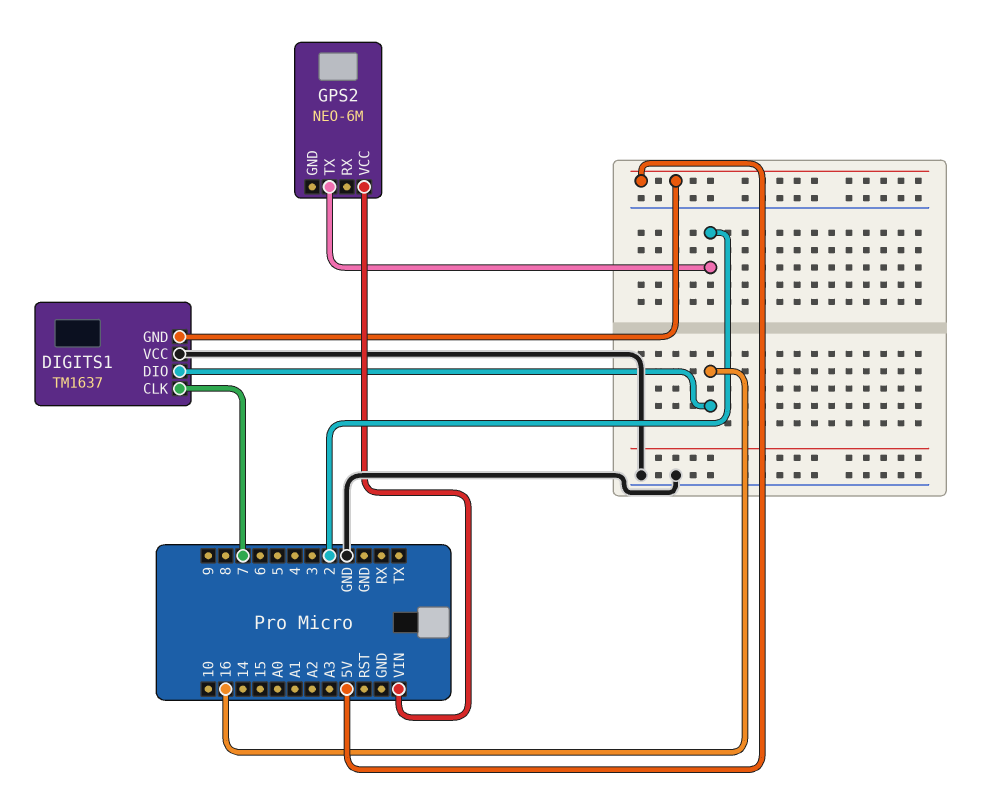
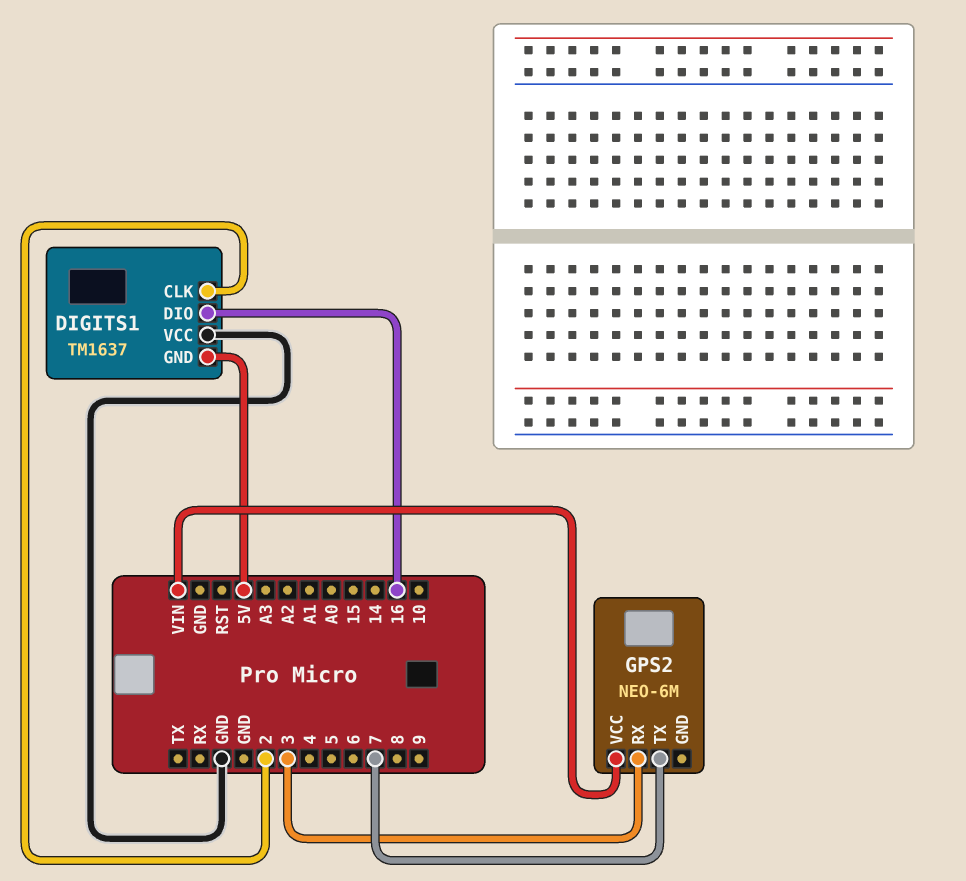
DIGITS1 pin CLK: 7 -> 2
GPS2 pin RX: none -> 3
GPS2 pin TX: 2 -> 7

